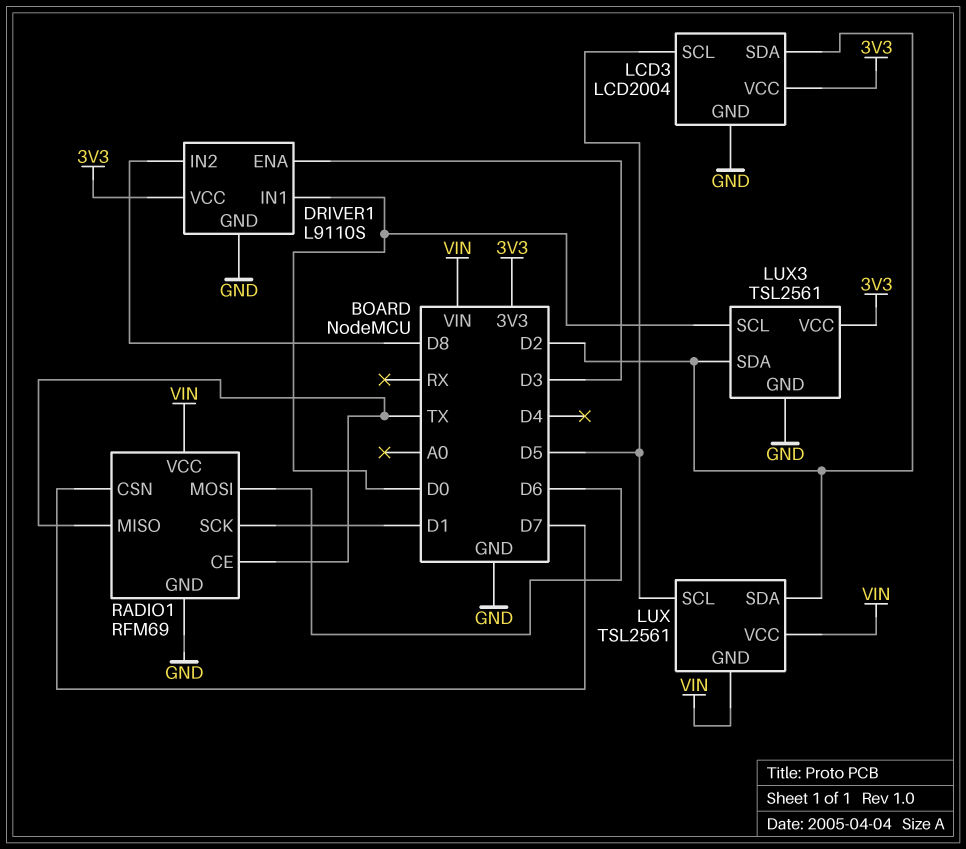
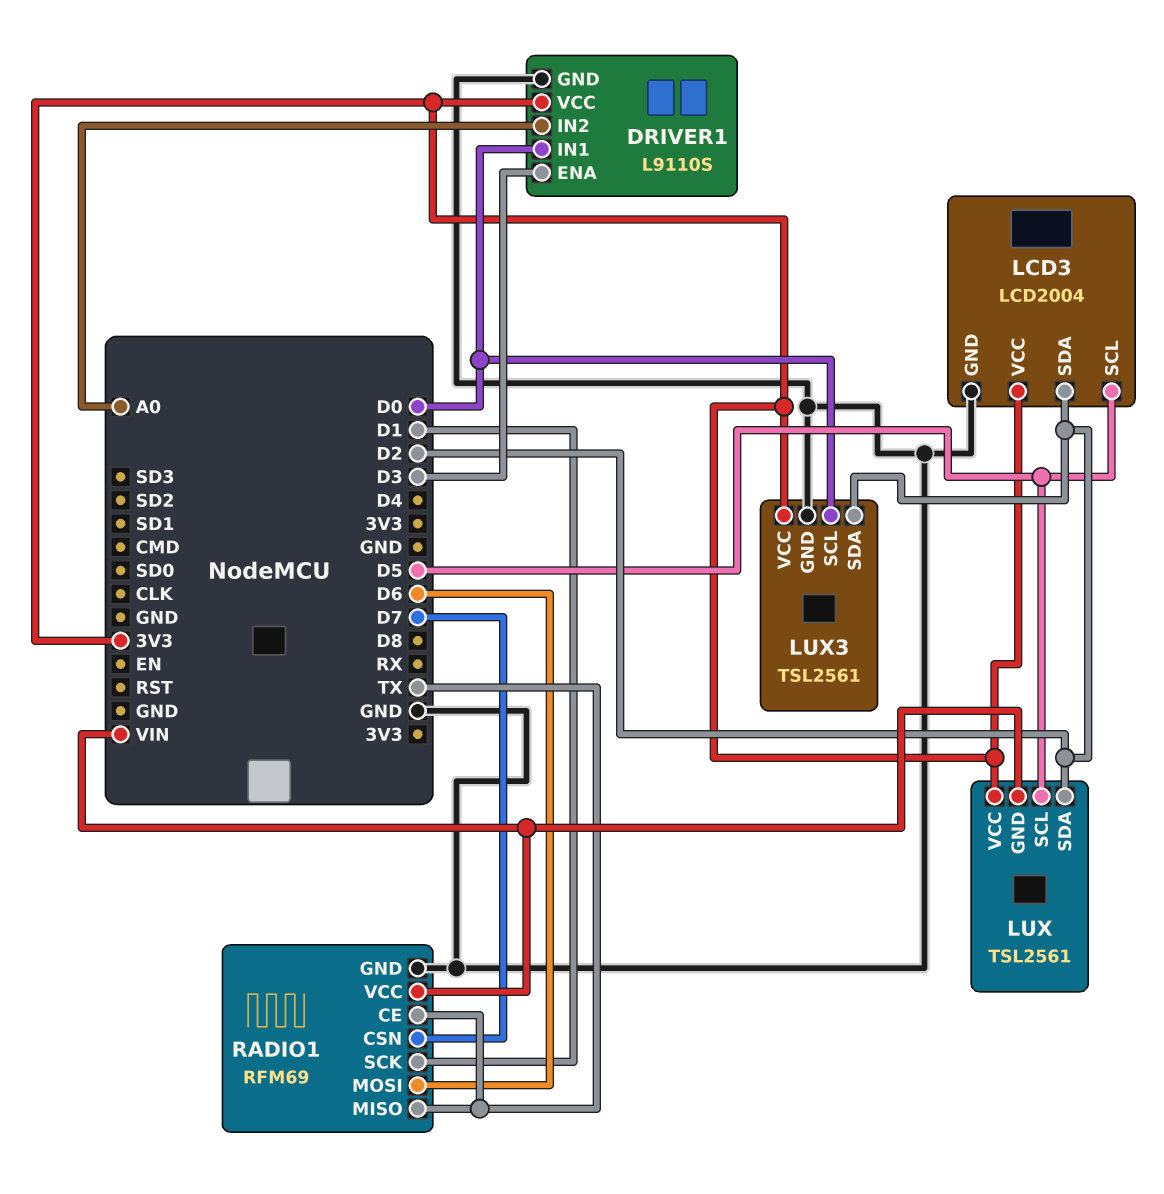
DRIVER1 pin IN2: D8 -> A0
LUX pin VCC: VIN -> 3V3

